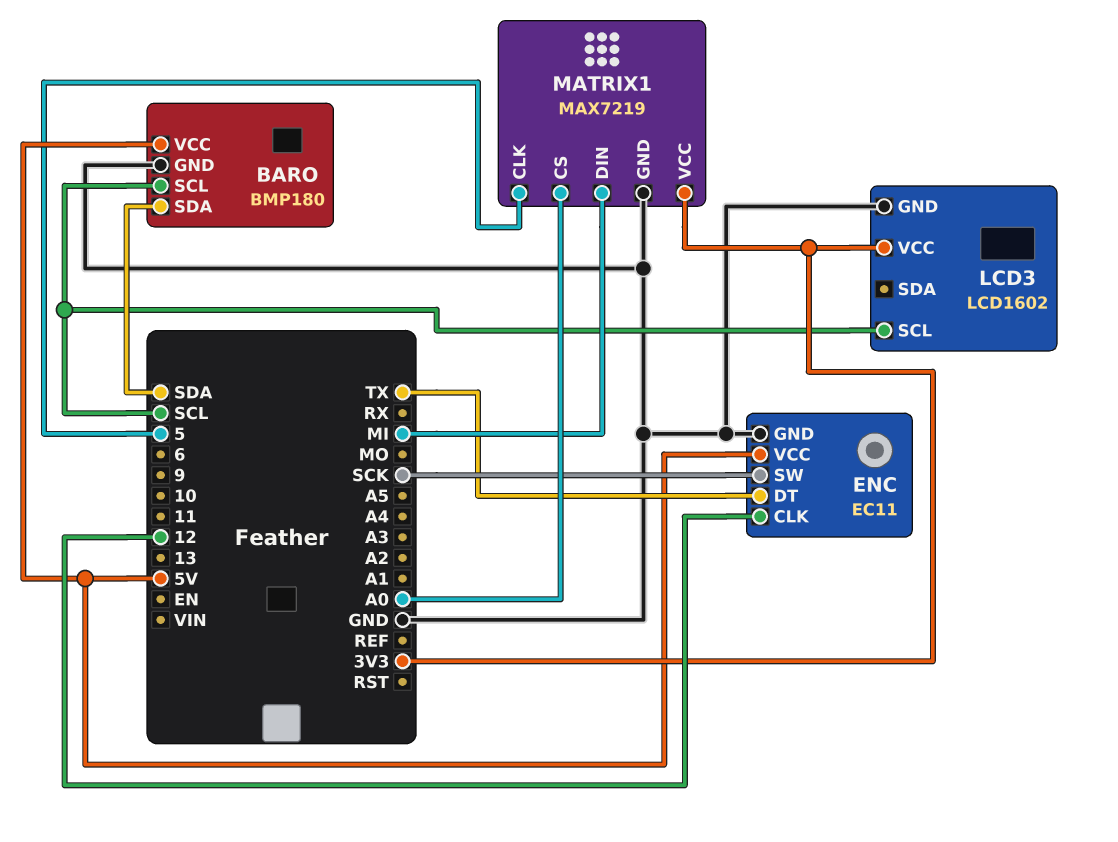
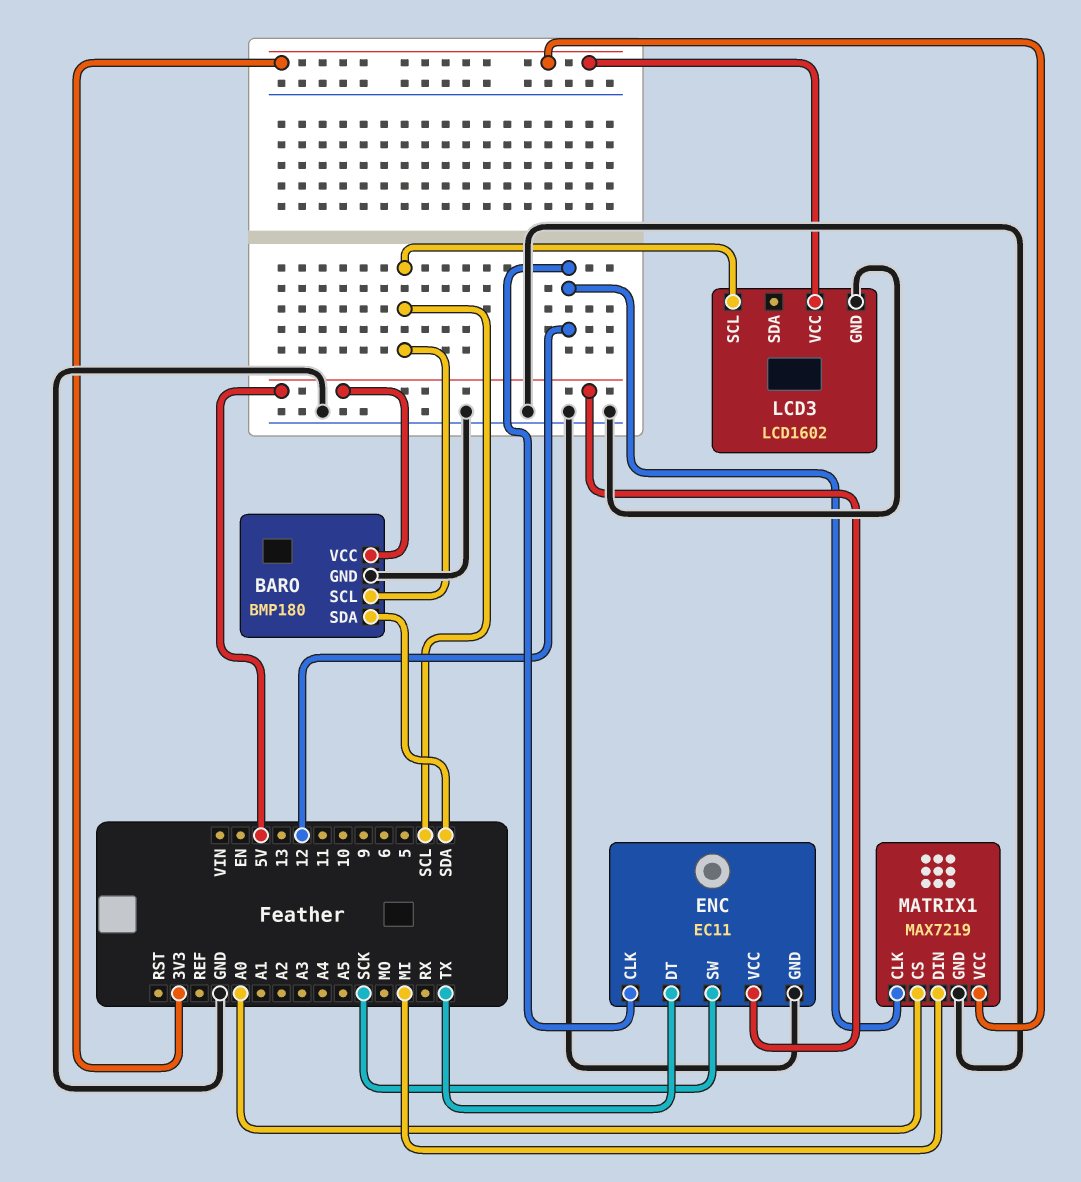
MATRIX1 pin CLK: 5 -> 12

